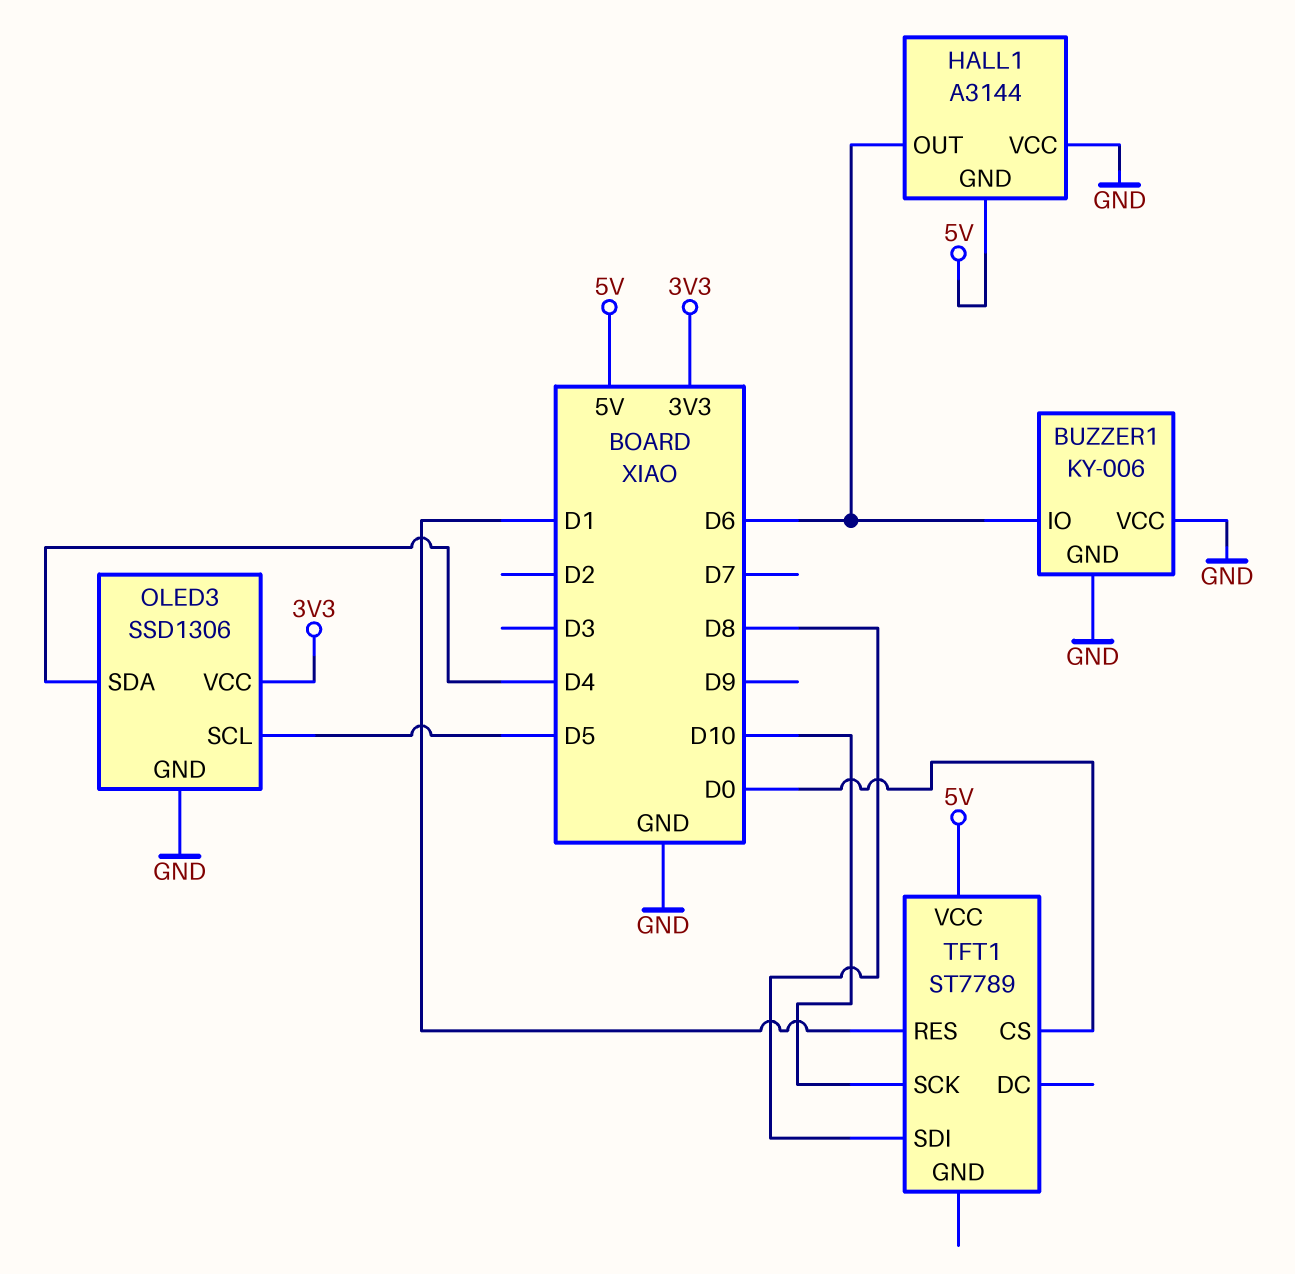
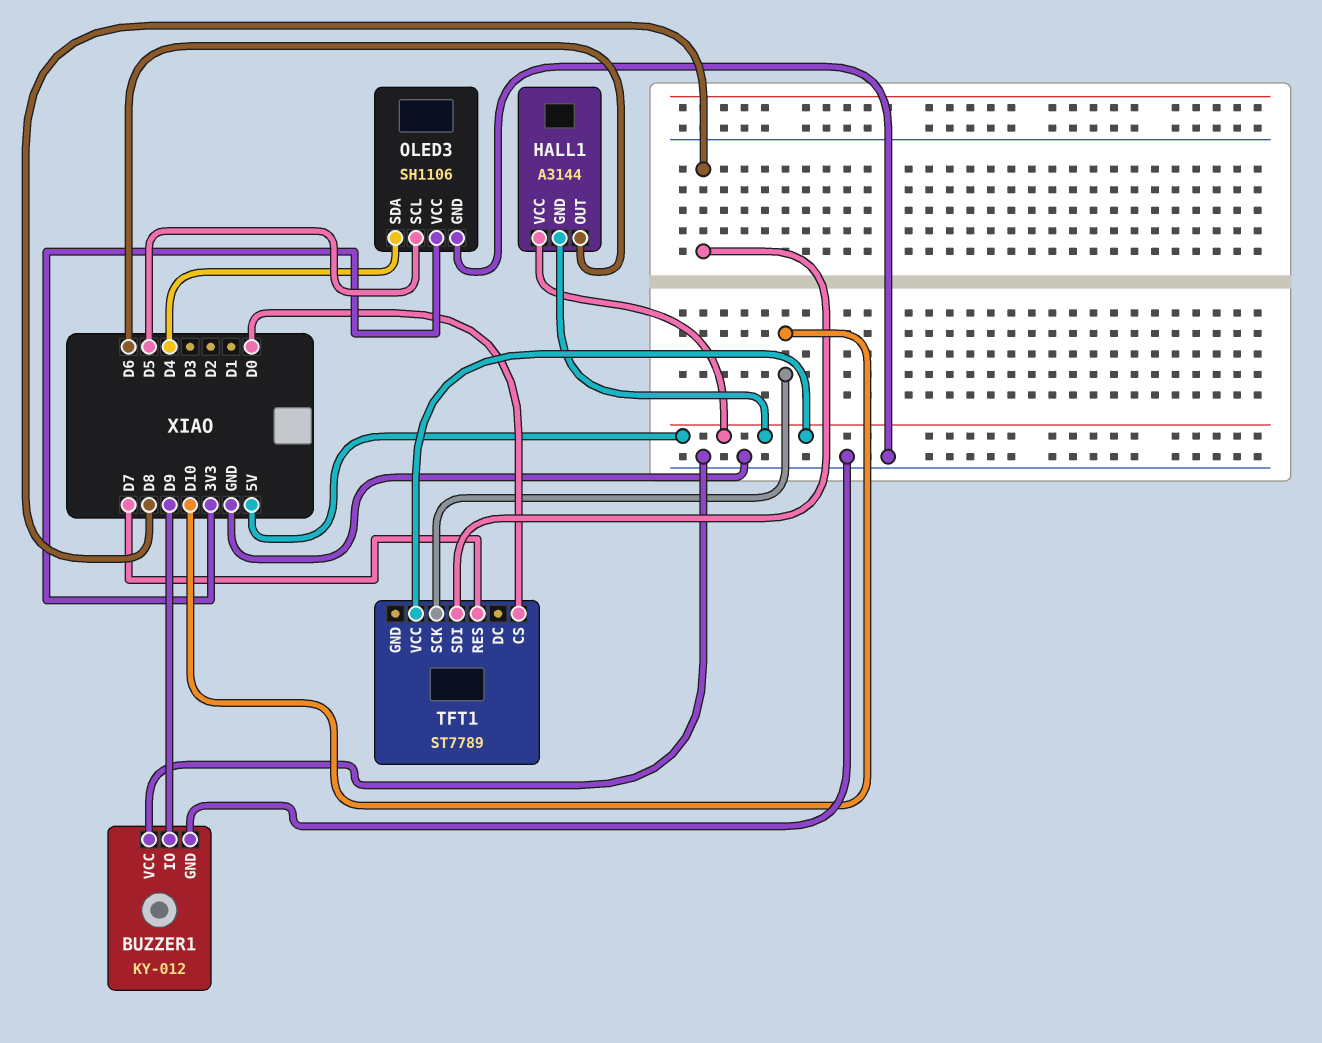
BUZZER1: KY-006 -> KY-012
BUZZER1 pin IO: D6 -> D9
HALL1 pin VCC: GND -> 5V
OLED3: SSD1306 -> SH1106
TFT1 pin RES: D1 -> D7

